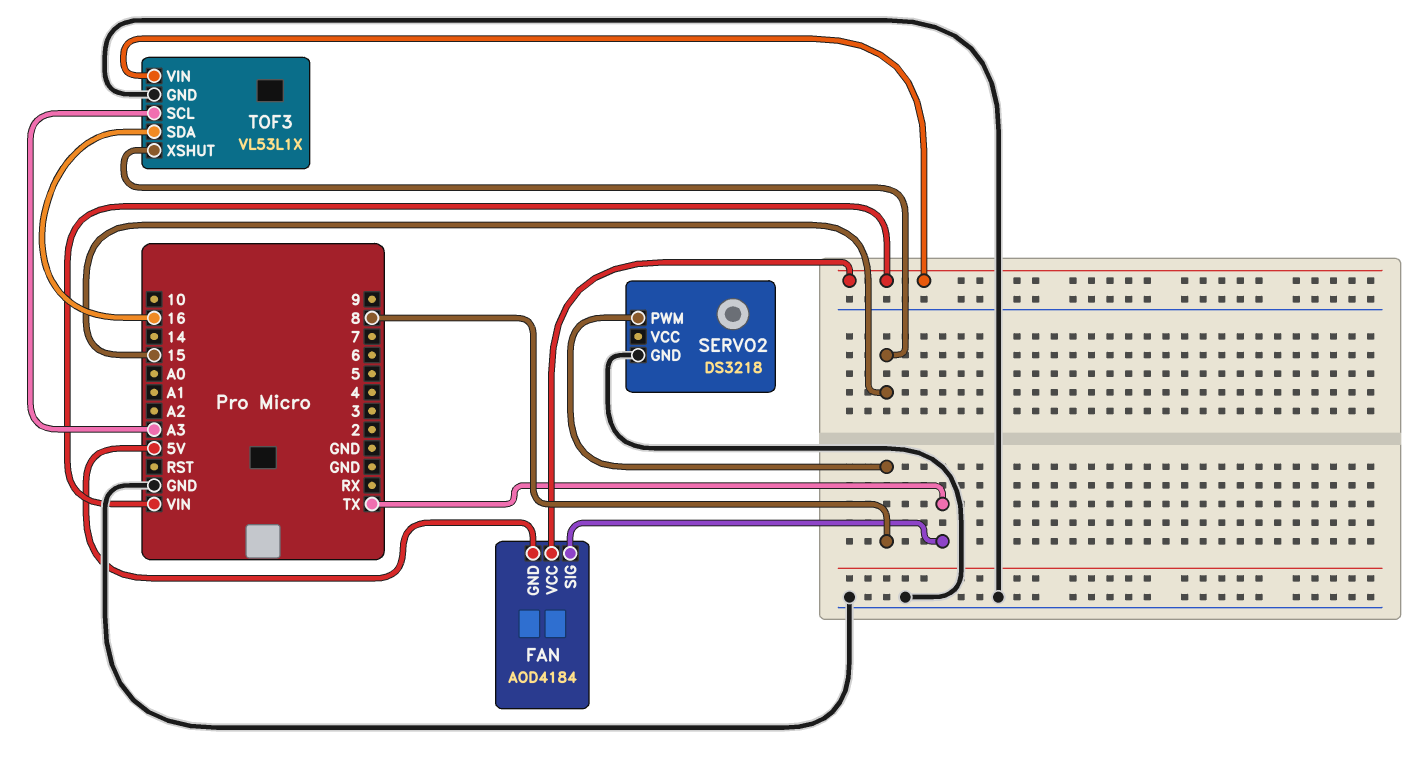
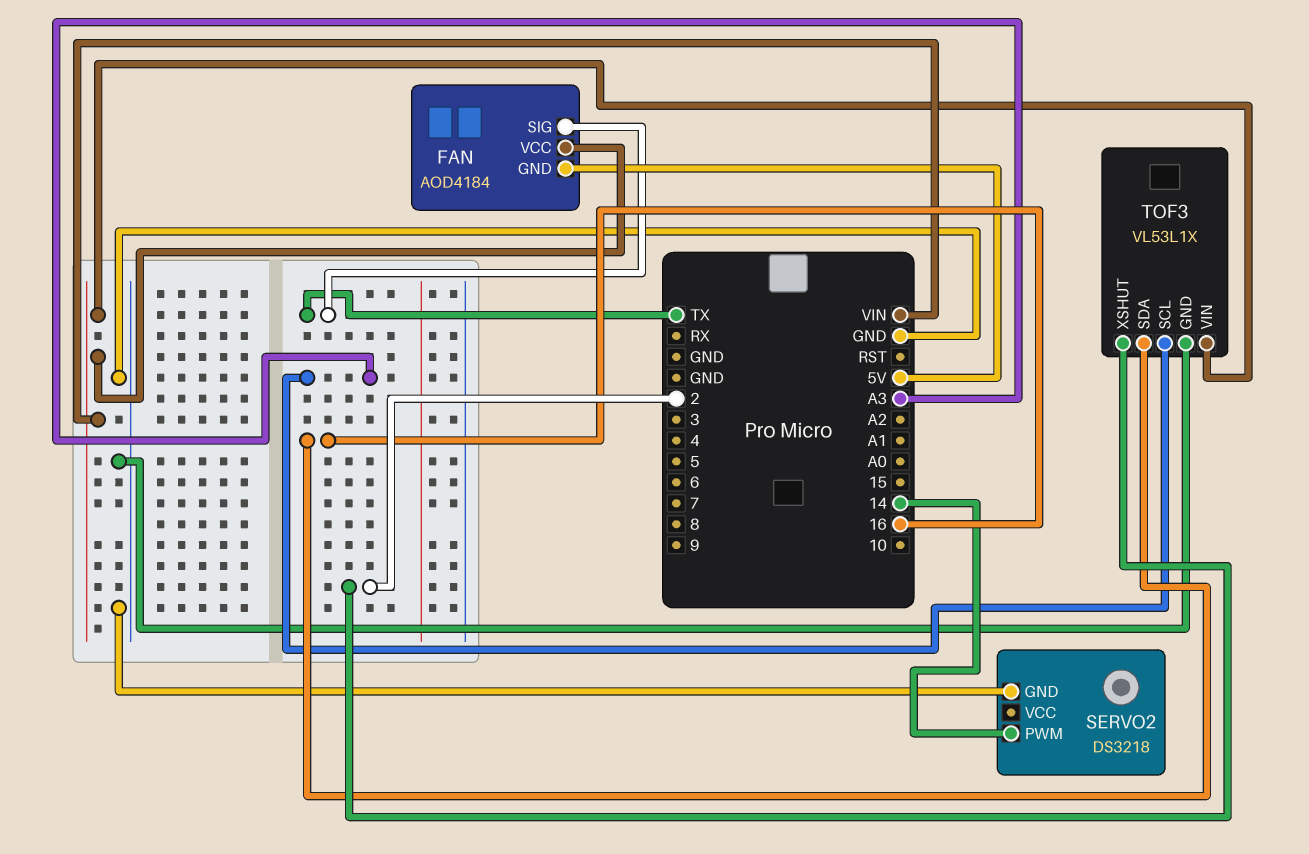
SERVO2 pin PWM: 8 -> 14
TOF3 pin XSHUT: 15 -> 2

